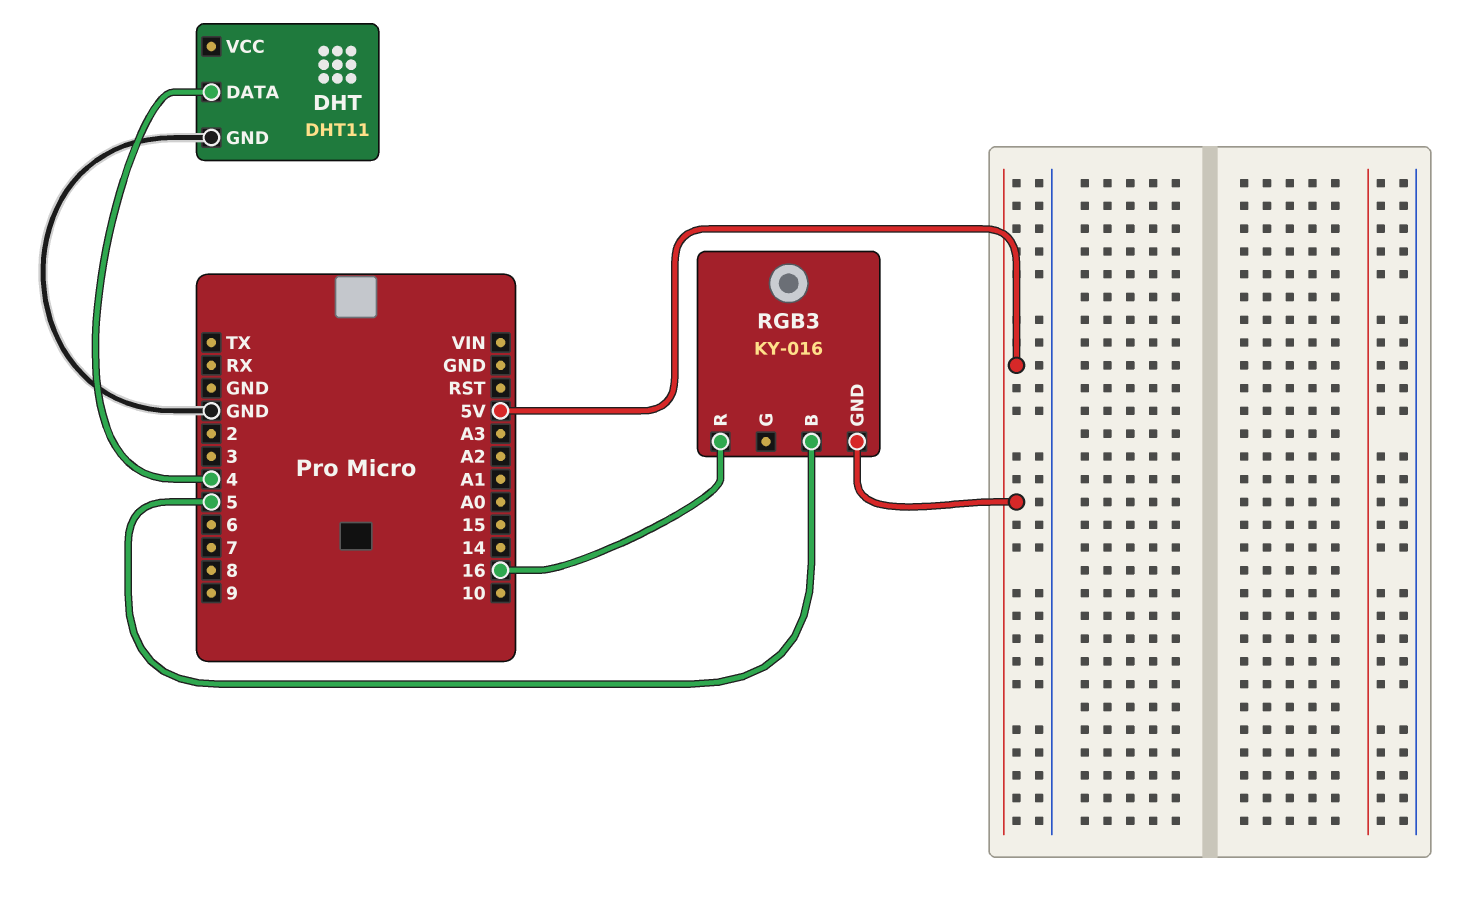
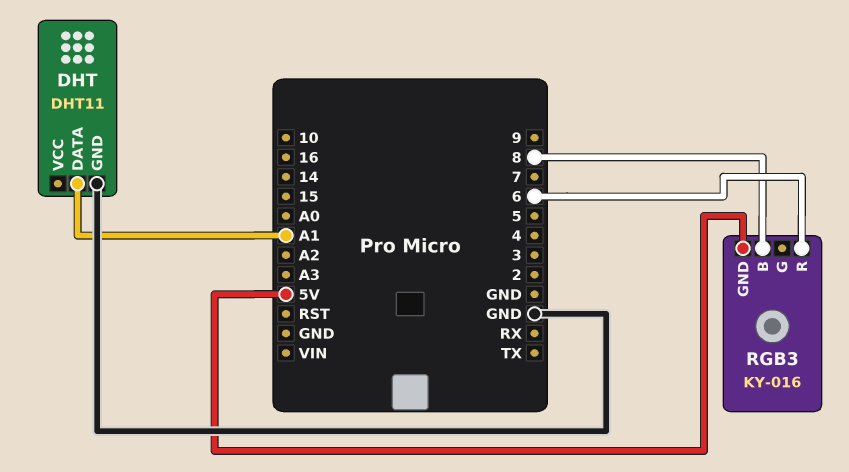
DHT pin DATA: 4 -> A1
RGB3 pin B: 5 -> 8
RGB3 pin R: 16 -> 6

